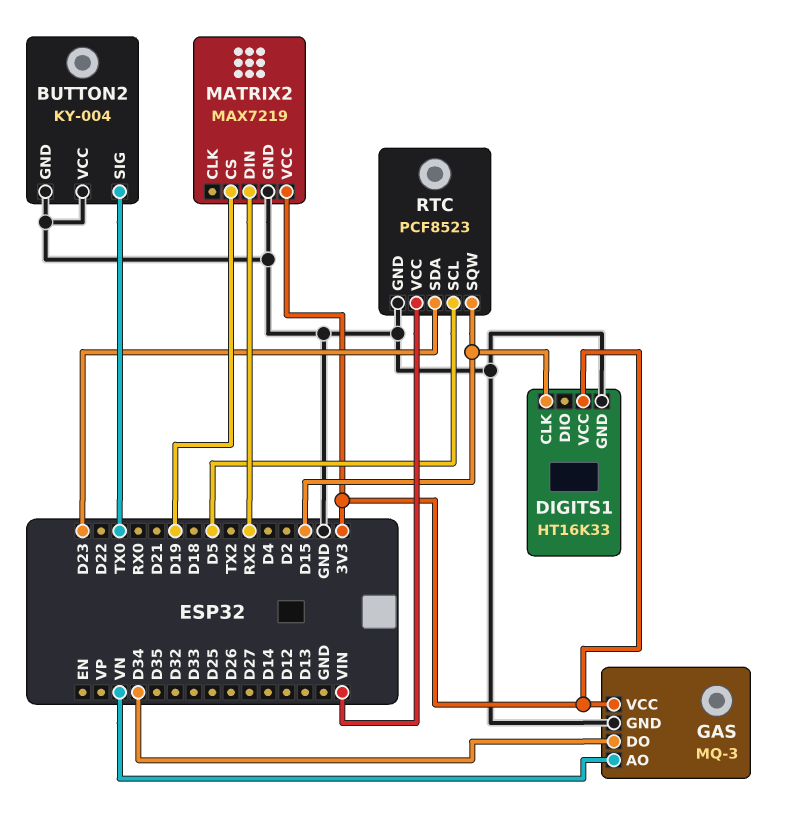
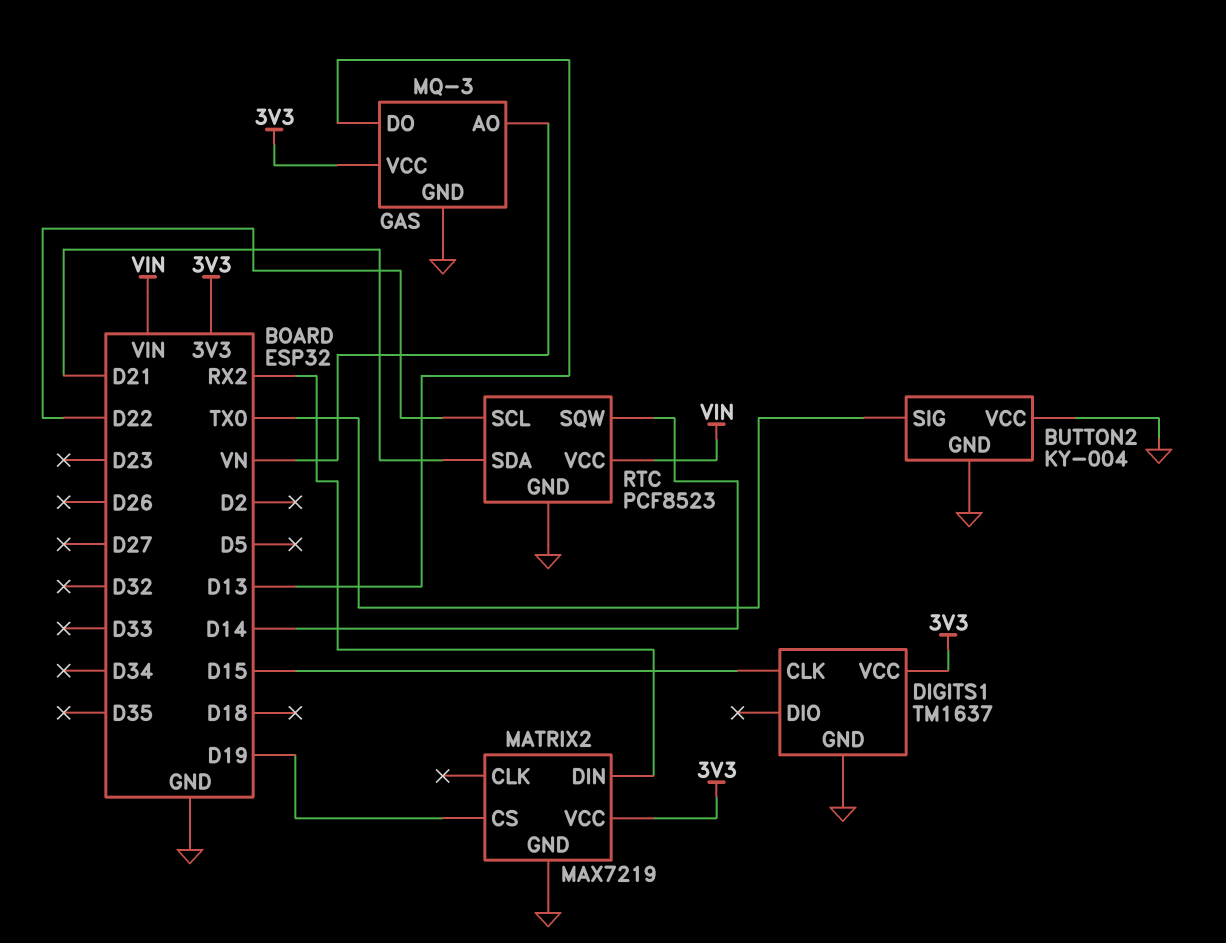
DIGITS1: HT16K33 -> TM1637
GAS pin DO: D34 -> D13
RTC pin SCL: D5 -> D22
RTC pin SDA: D23 -> D21
RTC pin SQW: D15 -> D14

